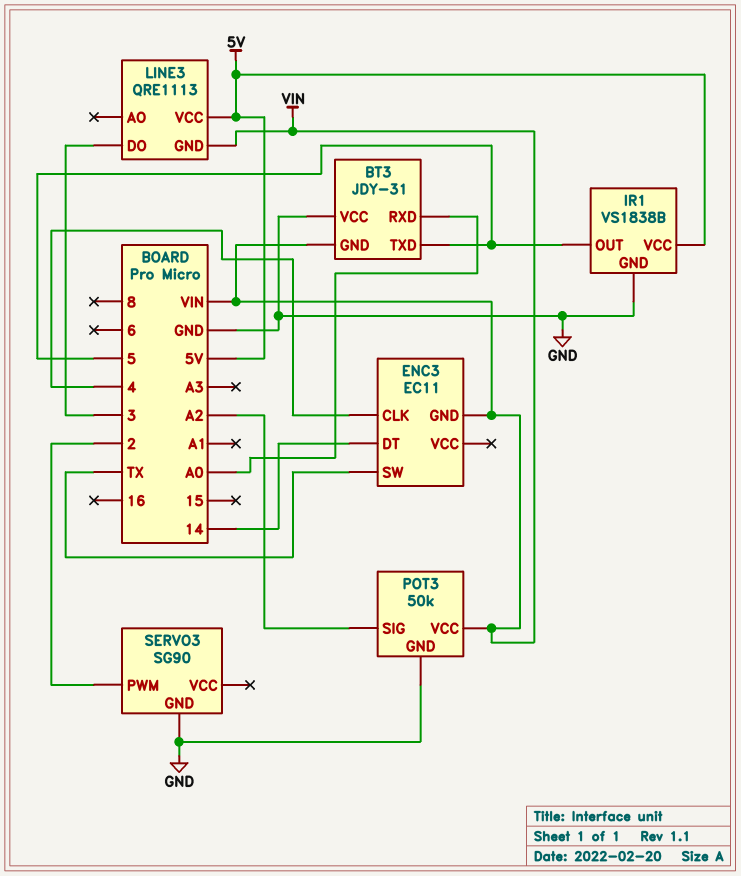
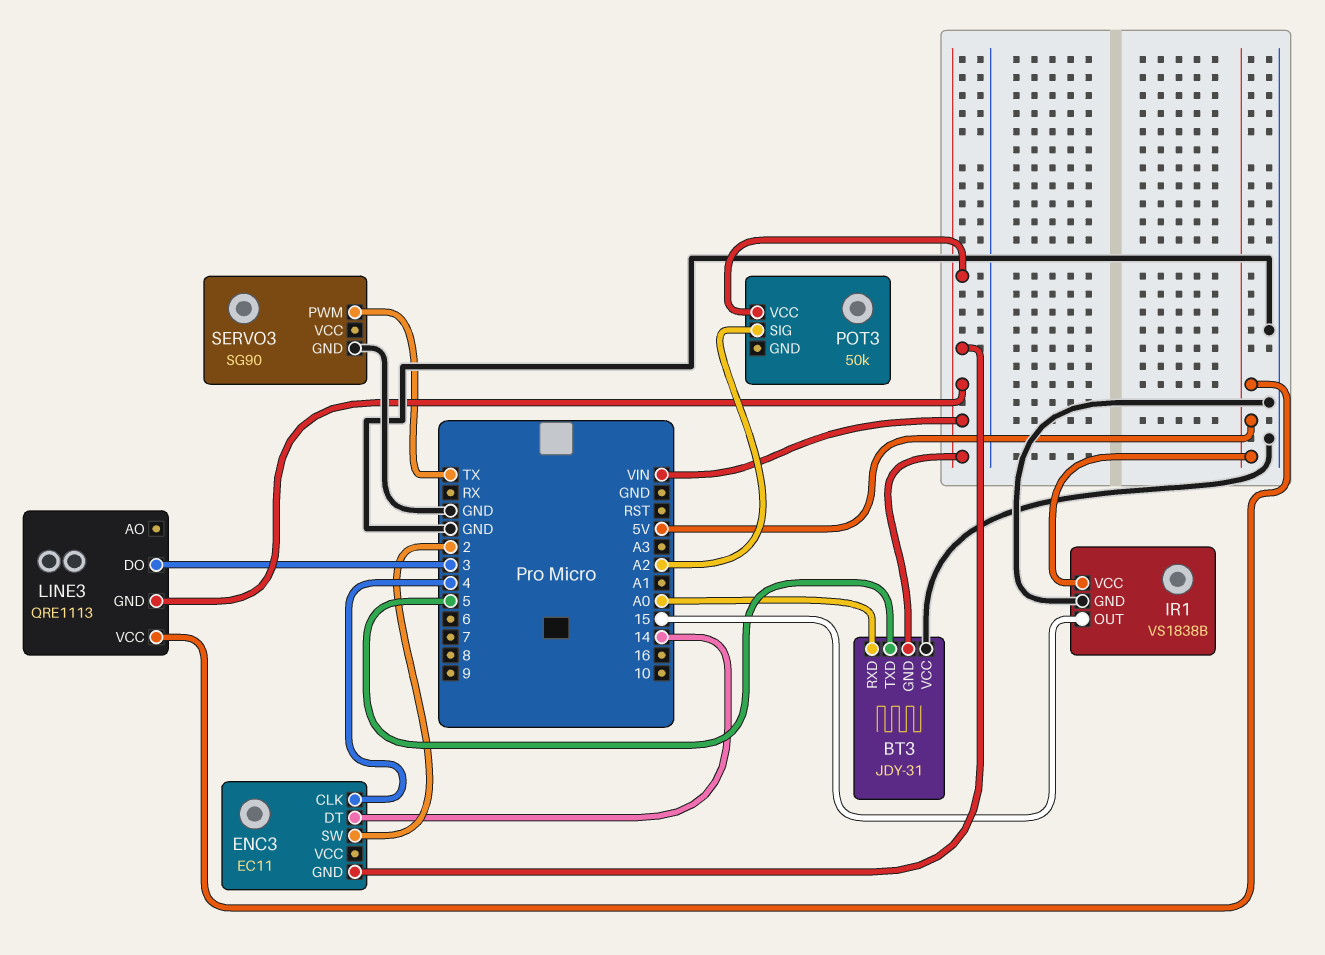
ENC3 pin SW: TX -> 2
IR1 pin OUT: 5 -> 15
POT3 pin GND: GND -> none
SERVO3 pin PWM: 2 -> TX

